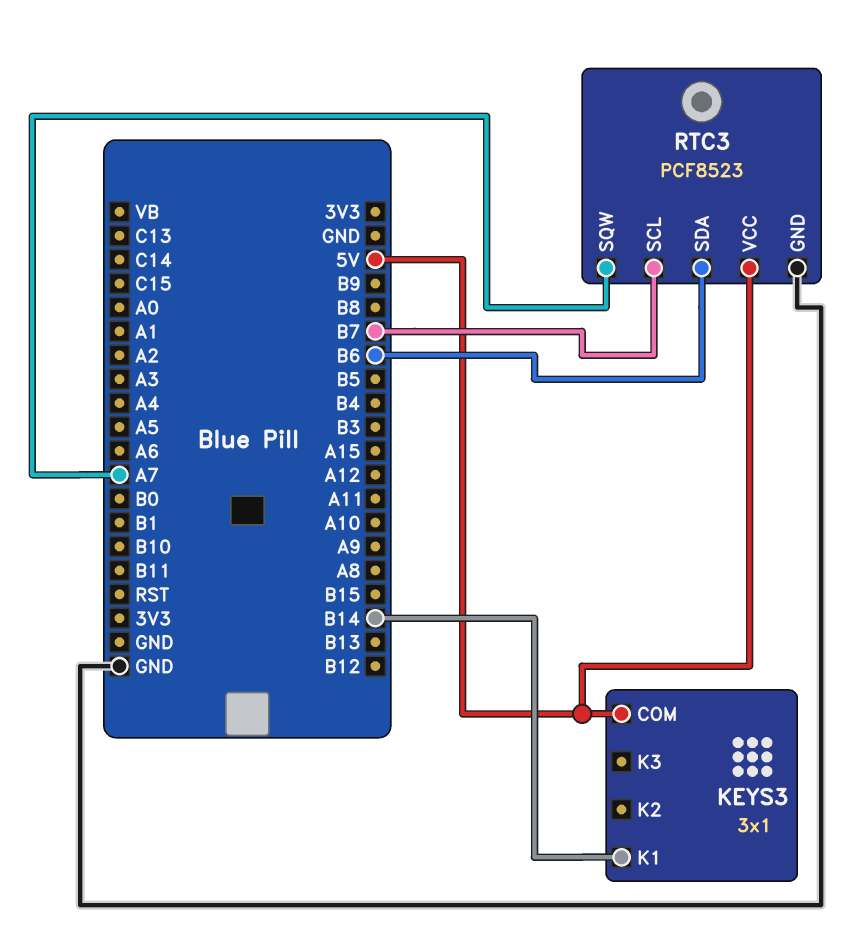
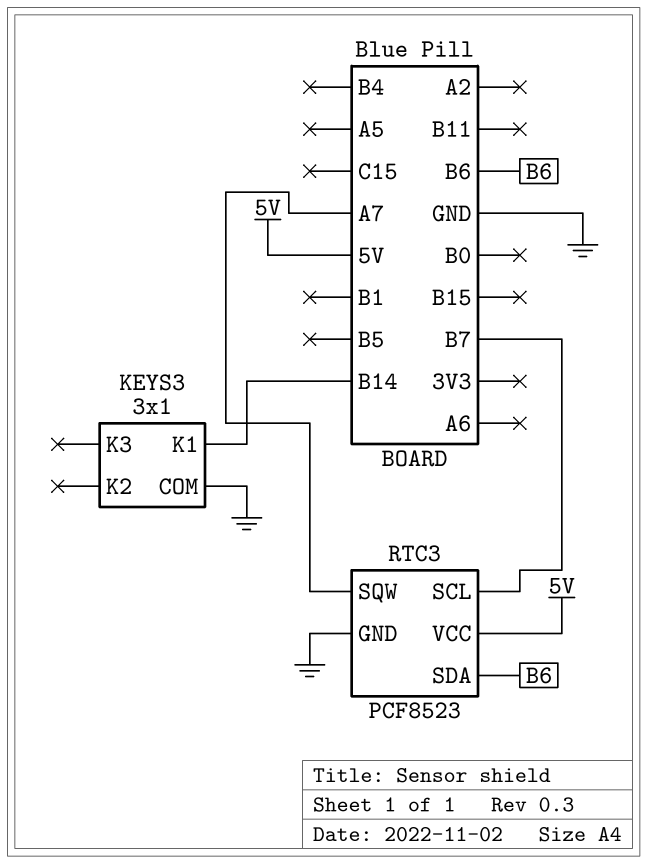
KEYS3 pin COM: 5V -> GND

